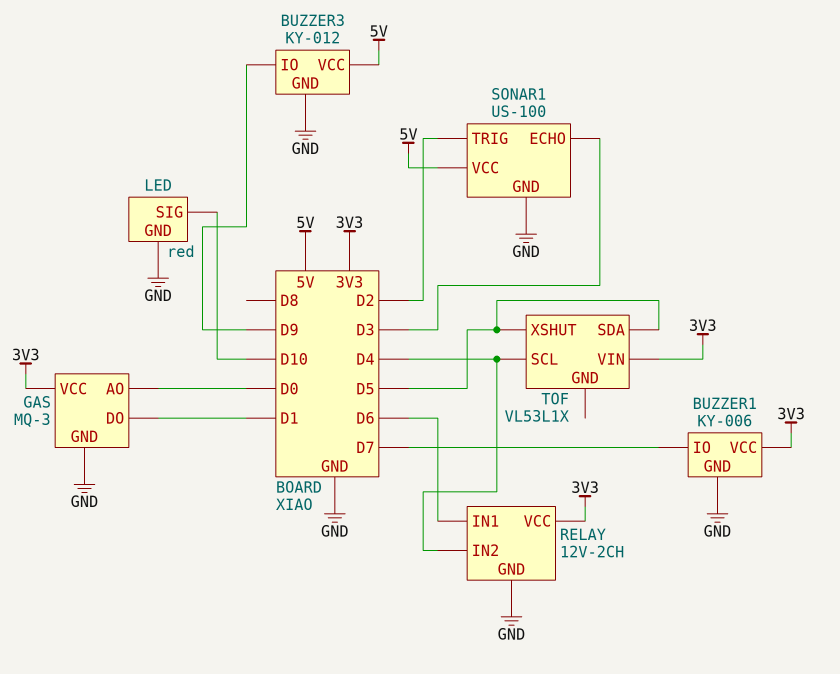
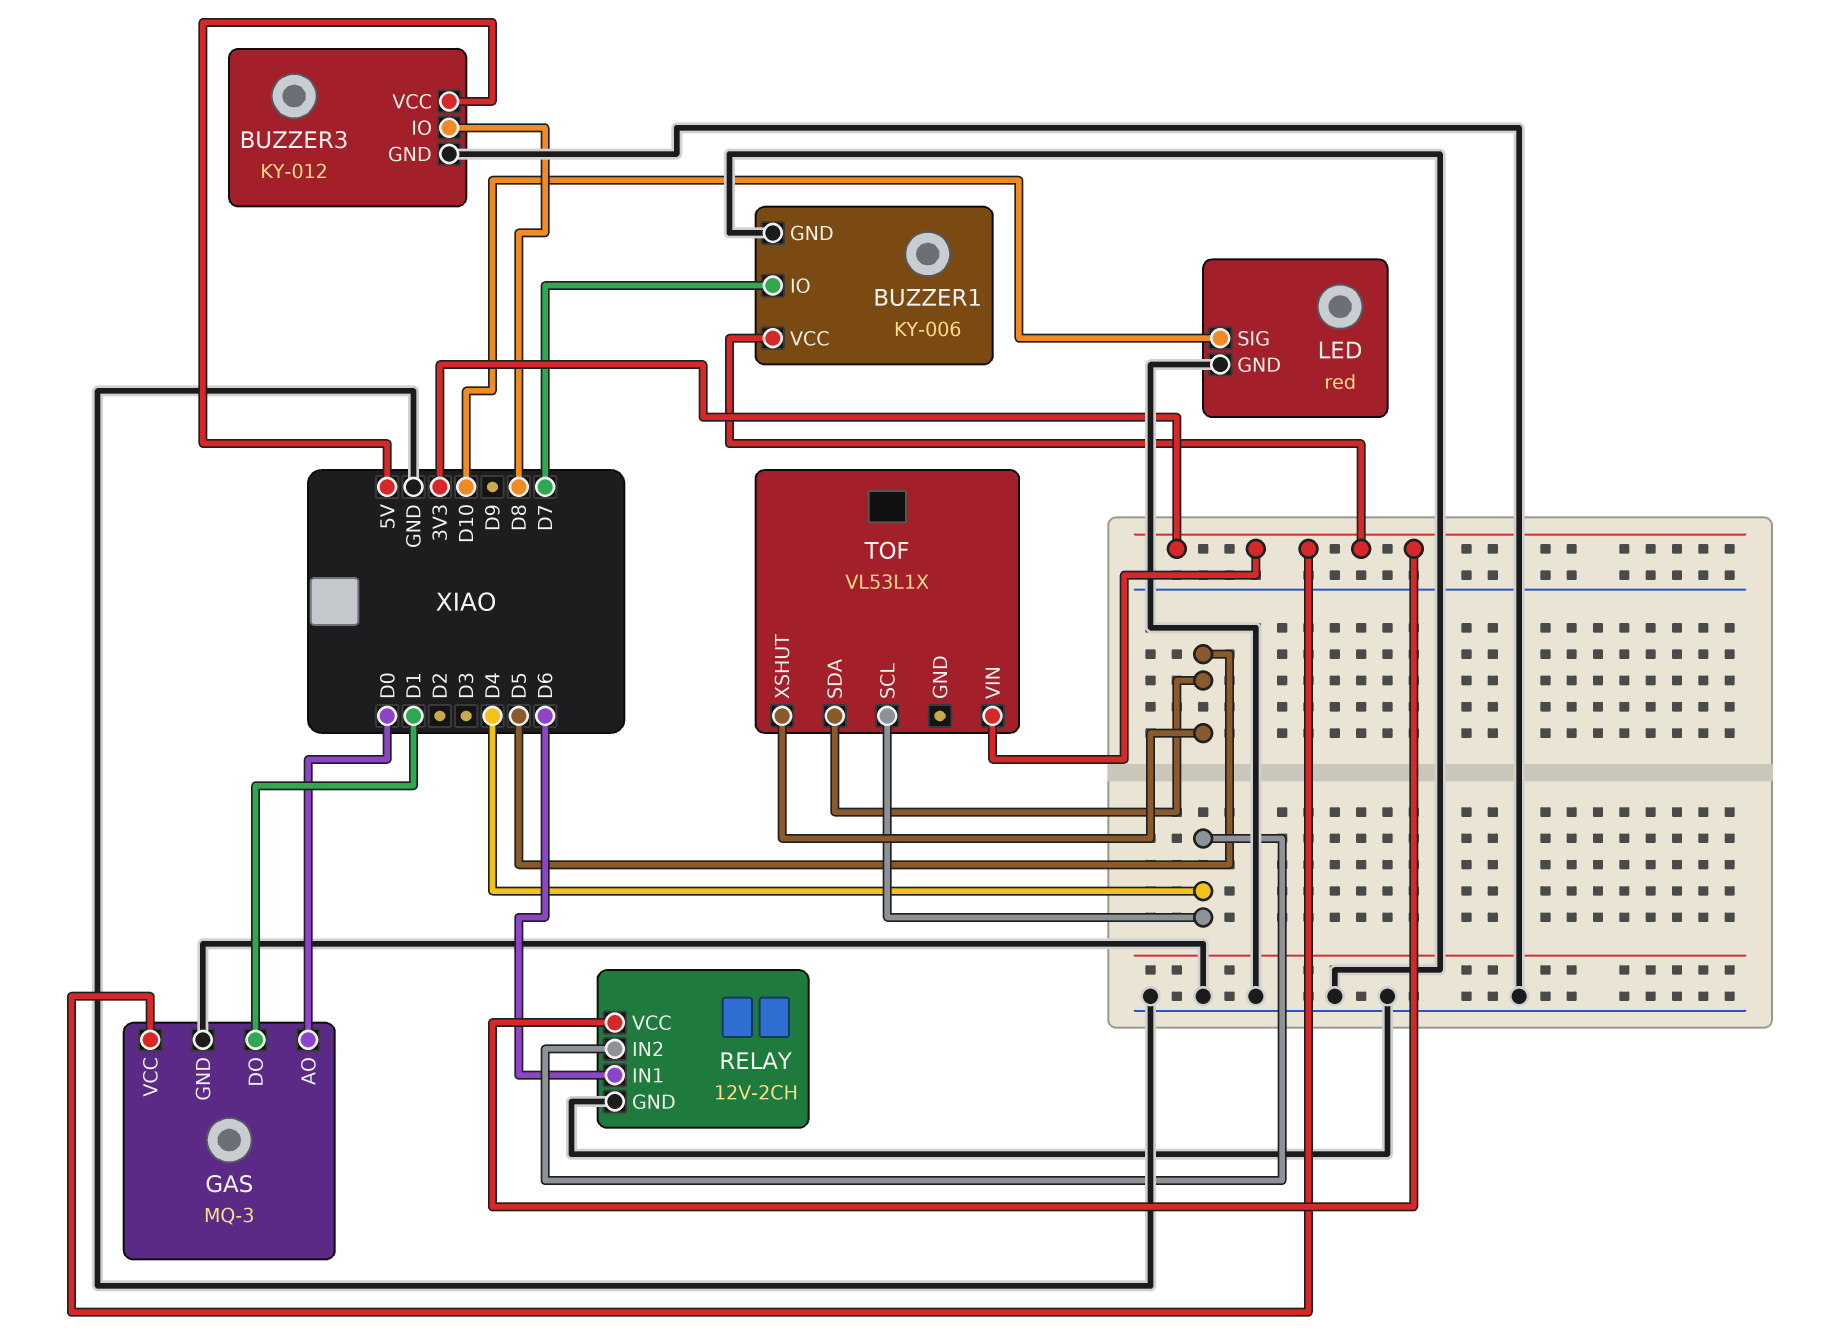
BUZZER3 pin IO: D9 -> D8
SONAR1: US-100 -> none
SONAR1 pin ECHO: D3 -> none
SONAR1 pin GND: GND -> none
SONAR1 pin TRIG: D2 -> none
SONAR1 pin VCC: 5V -> none

